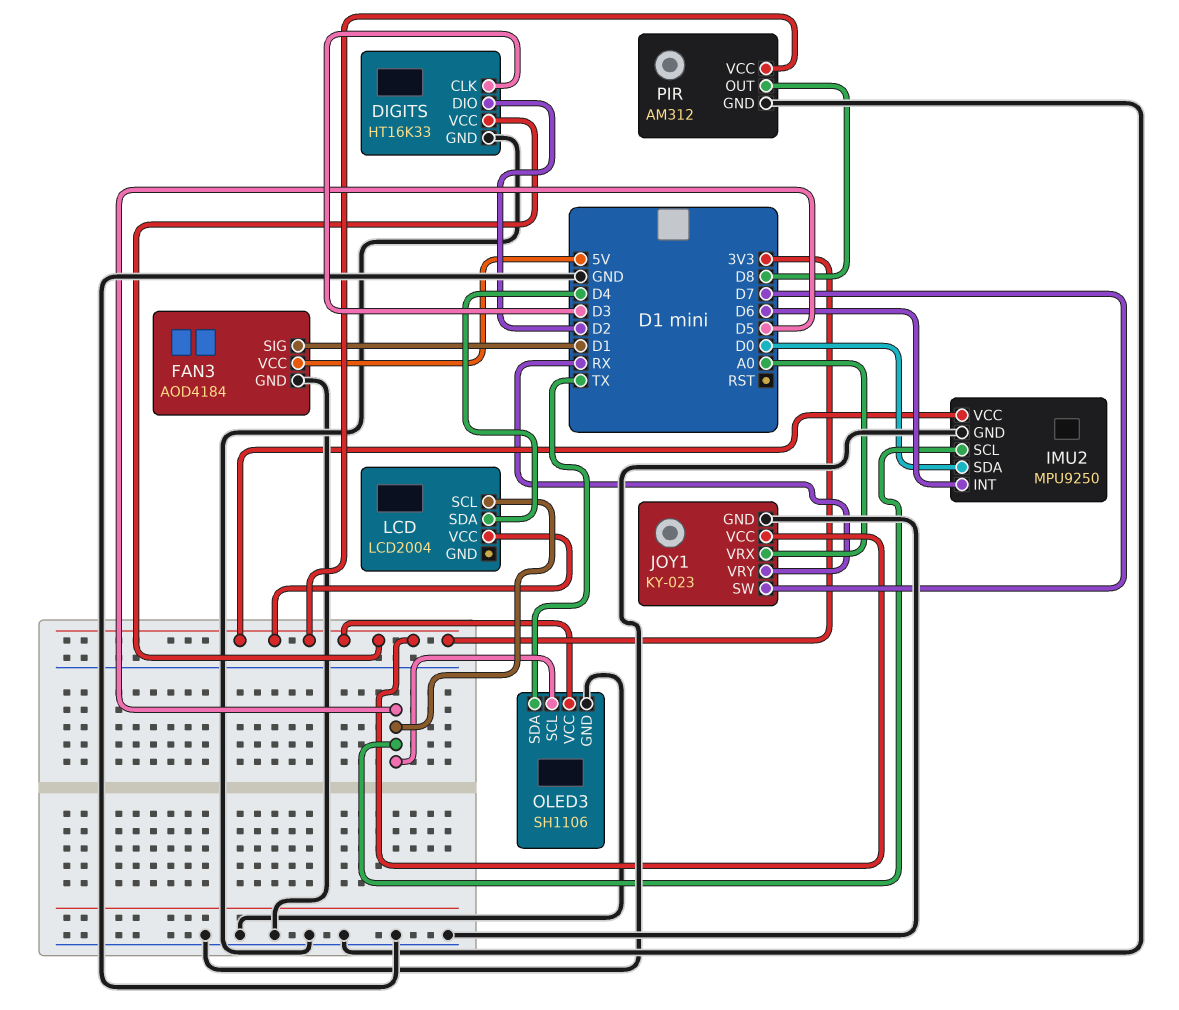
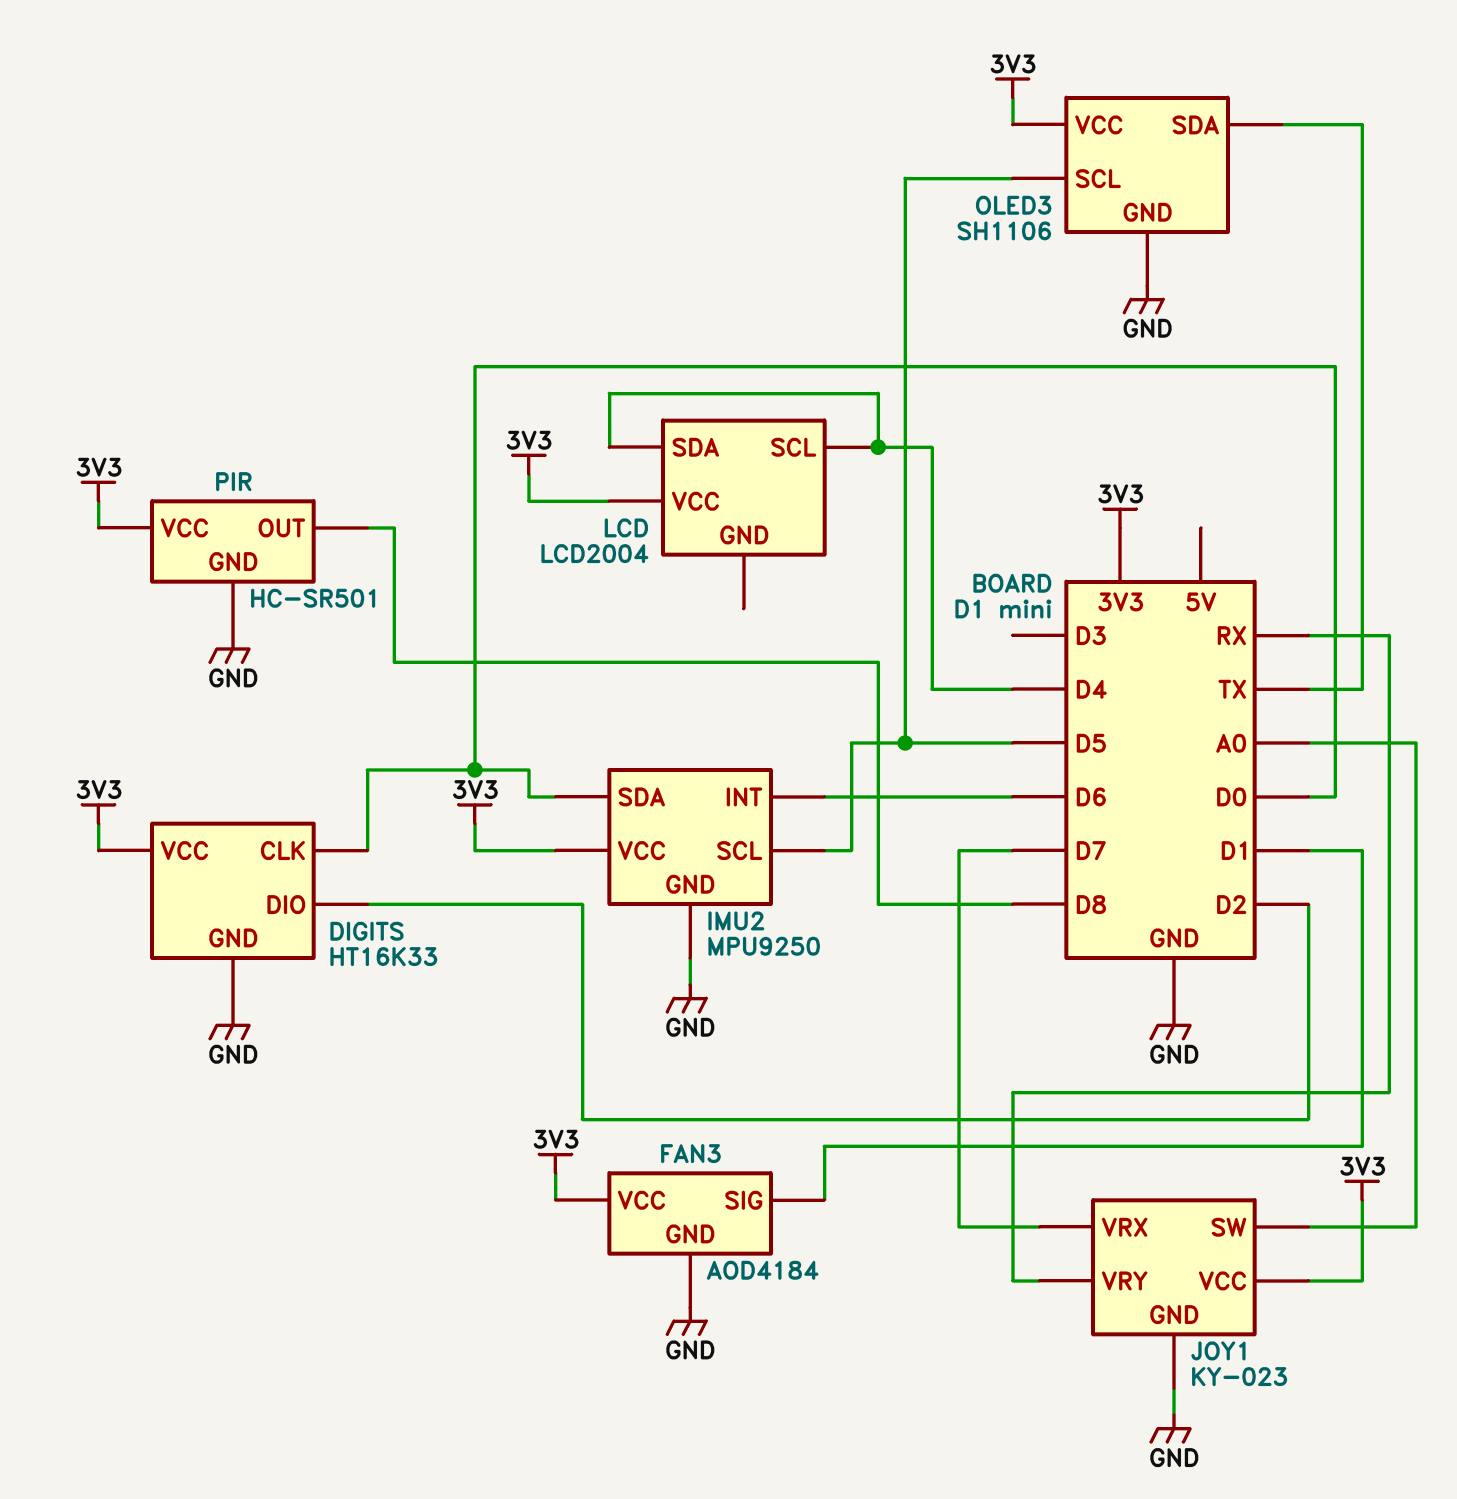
DIGITS pin CLK: D3 -> D0
FAN3 pin VCC: 5V -> 3V3
JOY1 pin SW: D7 -> A0
JOY1 pin VRX: A0 -> D7
LCD pin SCL: D5 -> D4
PIR: AM312 -> HC-SR501

